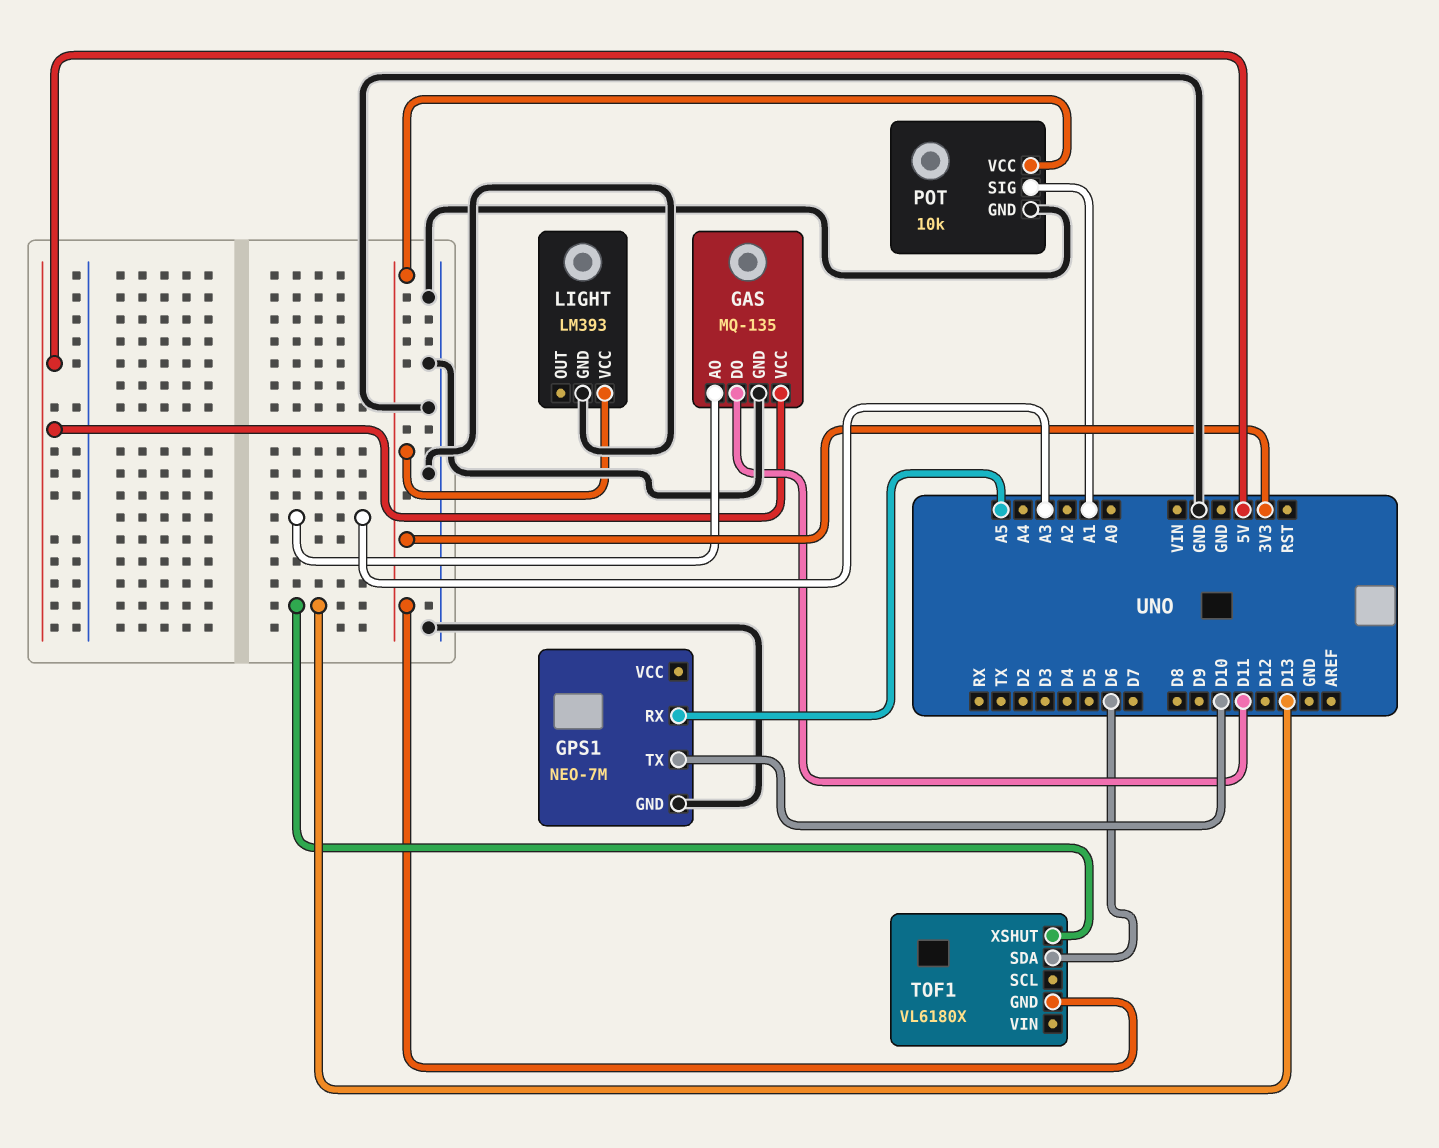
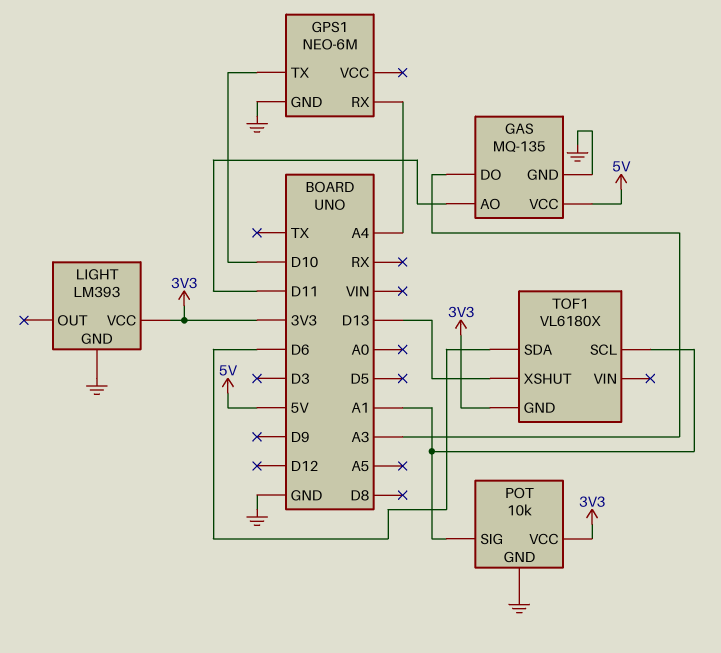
GAS pin AO: A3 -> D11
GAS pin DO: D11 -> A3
GPS1: NEO-7M -> NEO-6M
GPS1 pin RX: A5 -> A4
TOF1 pin SCL: none -> A1

